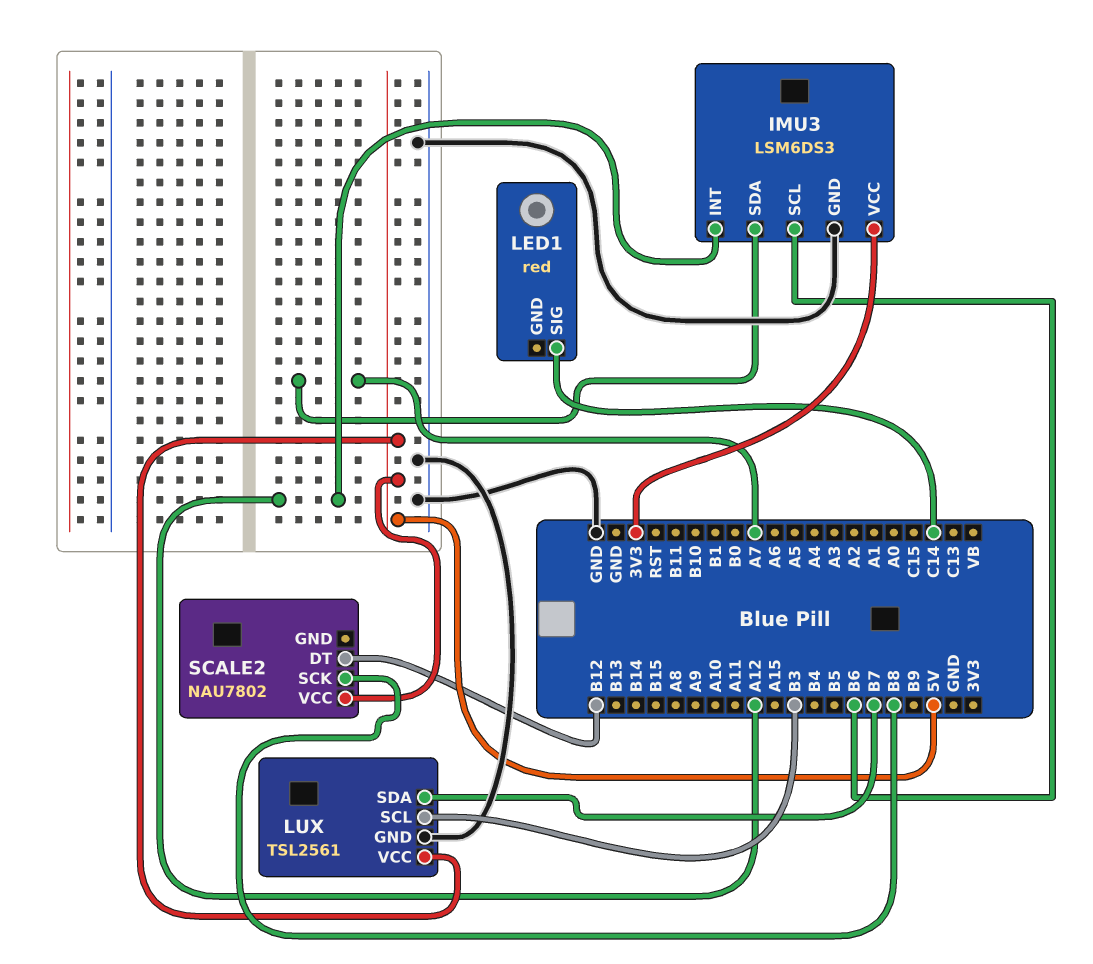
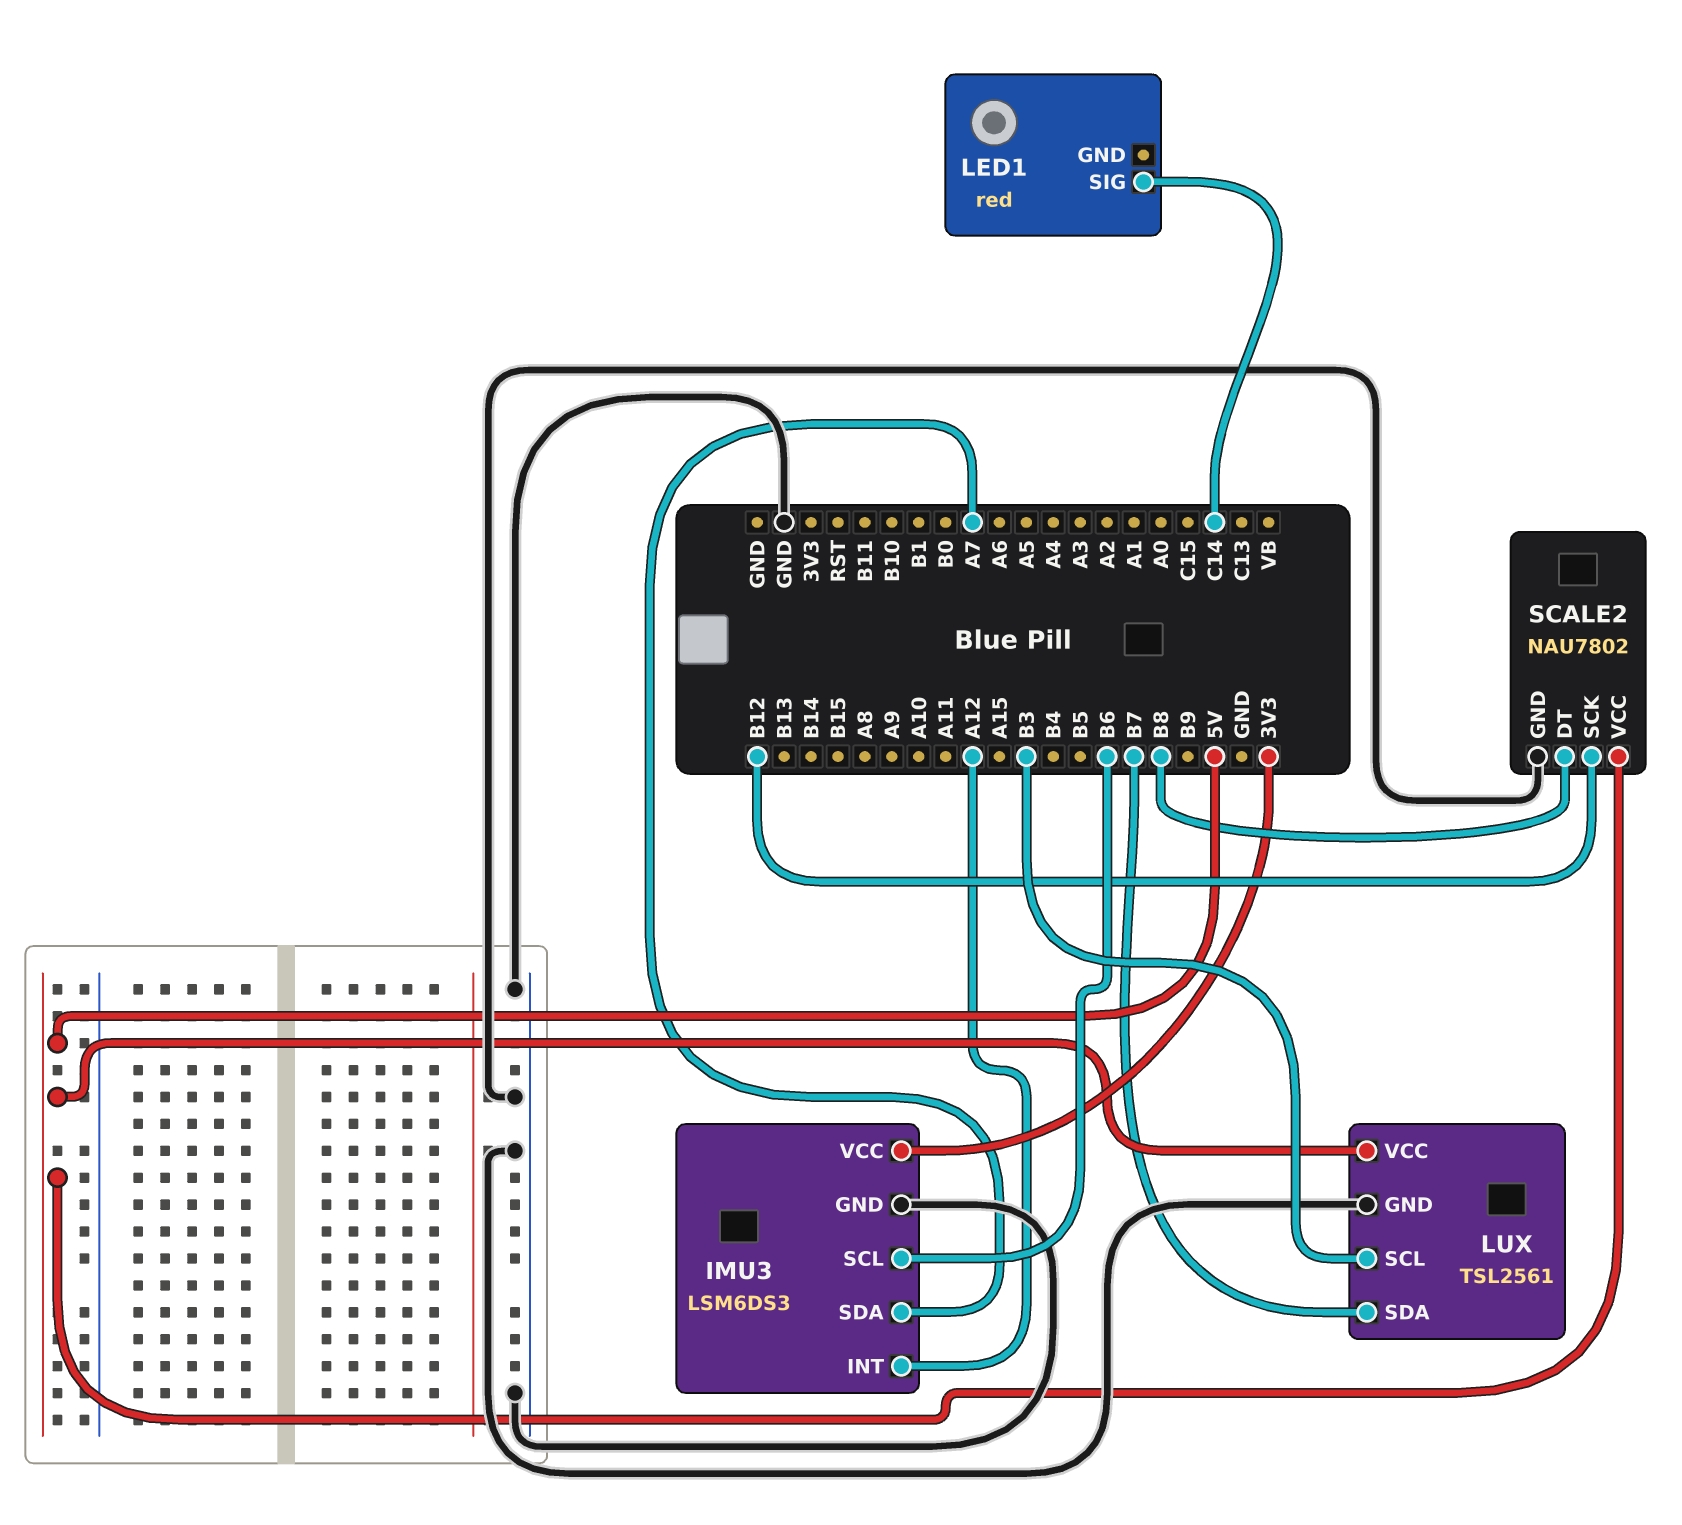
SCALE2 pin DT: B12 -> B8
SCALE2 pin GND: none -> GND
SCALE2 pin SCK: B8 -> B12

